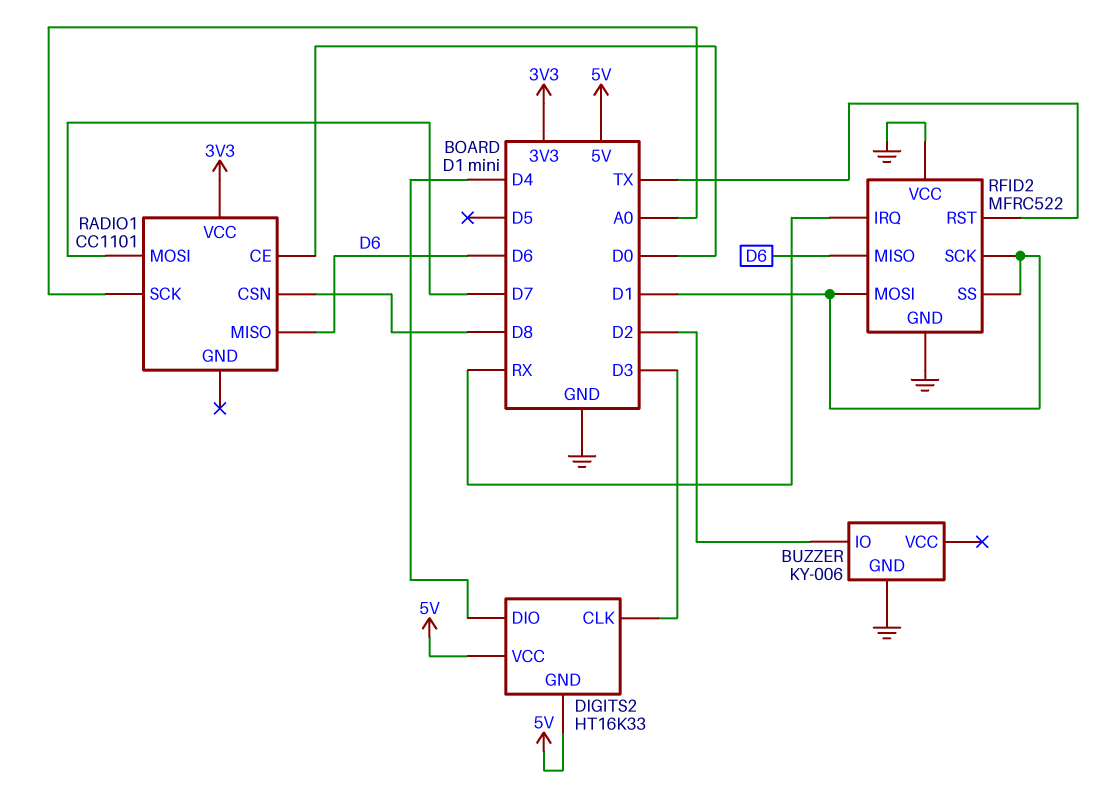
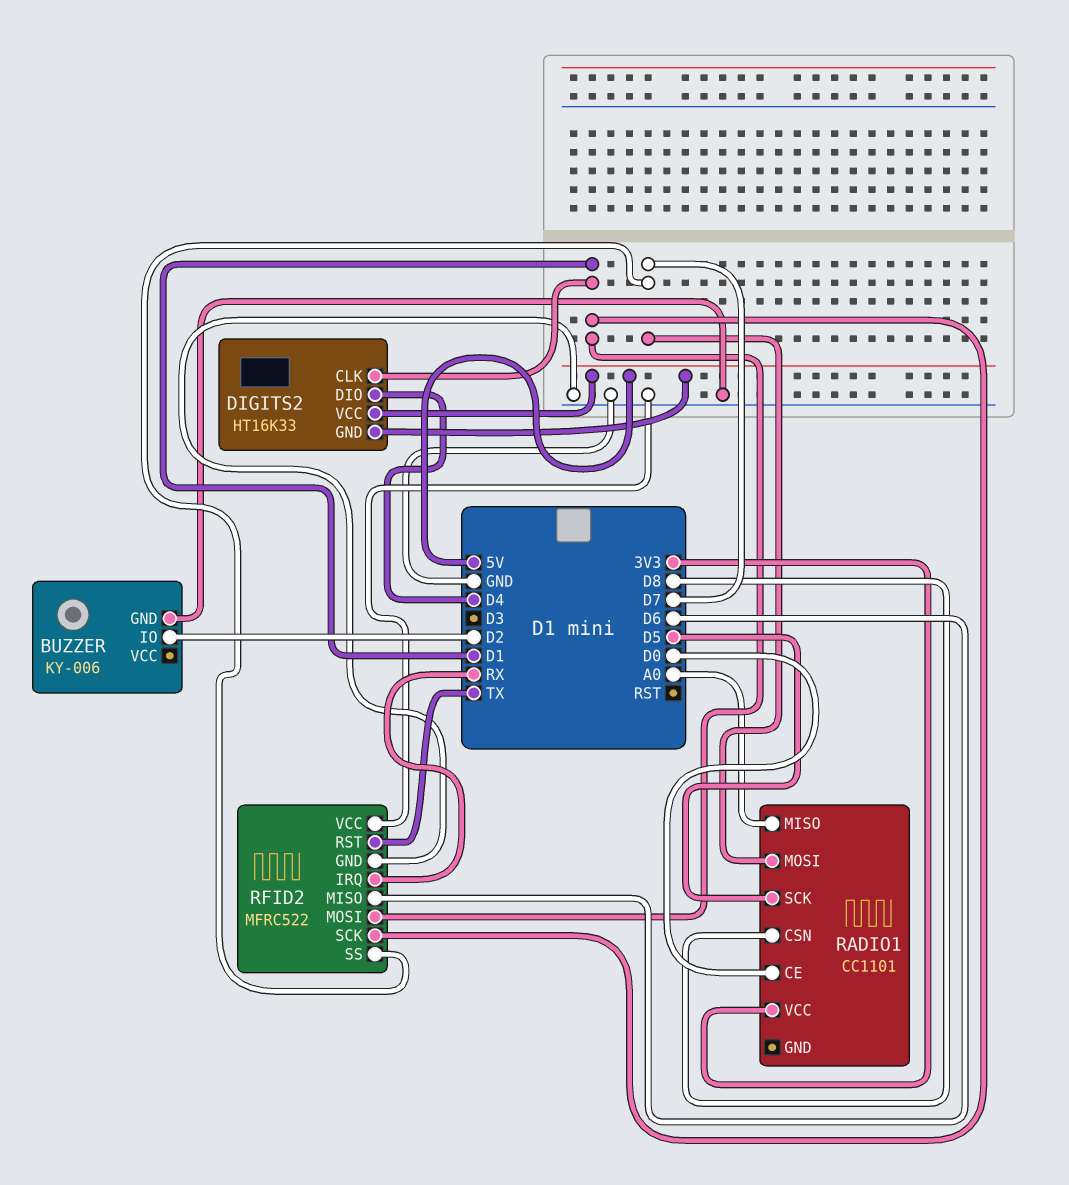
DIGITS2 pin CLK: D3 -> D1
RADIO1 pin MISO: D6 -> A0
RADIO1 pin SCK: A0 -> D5
RFID2 pin SS: D1 -> D7

